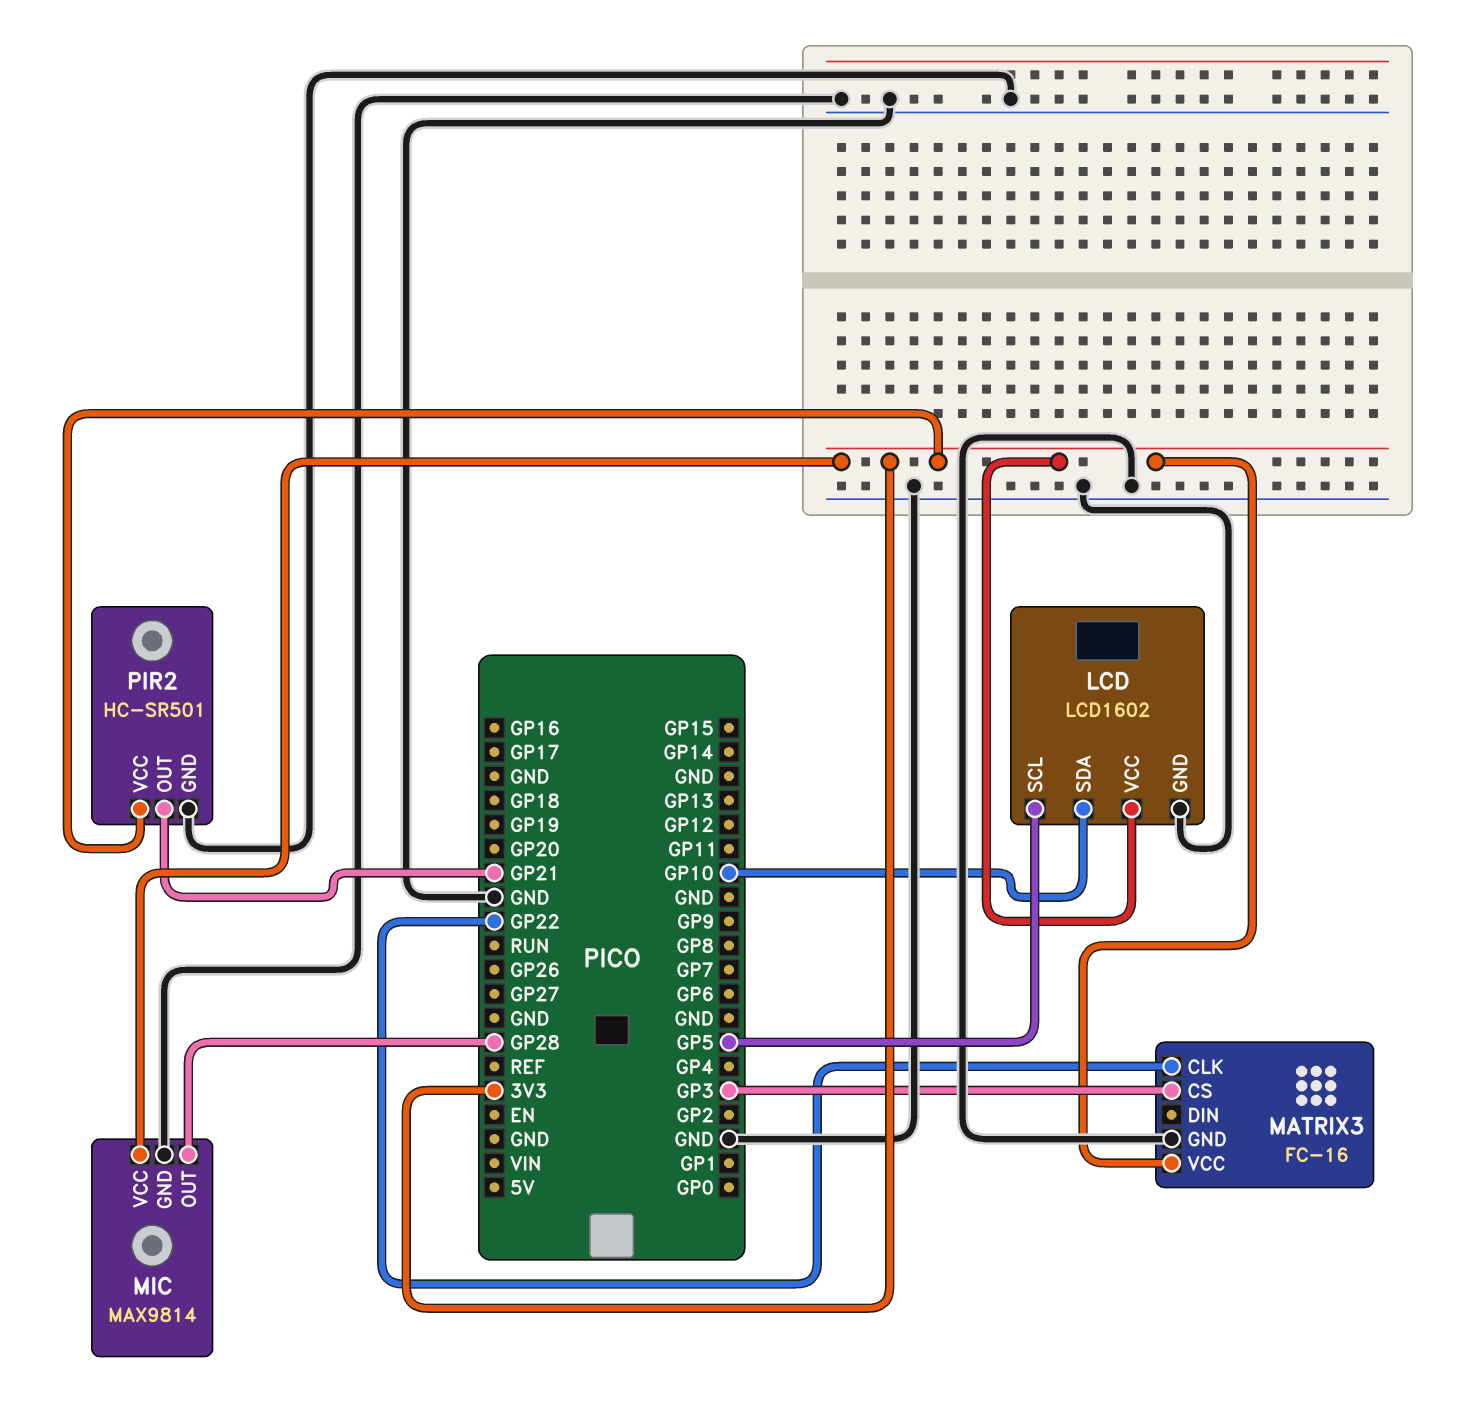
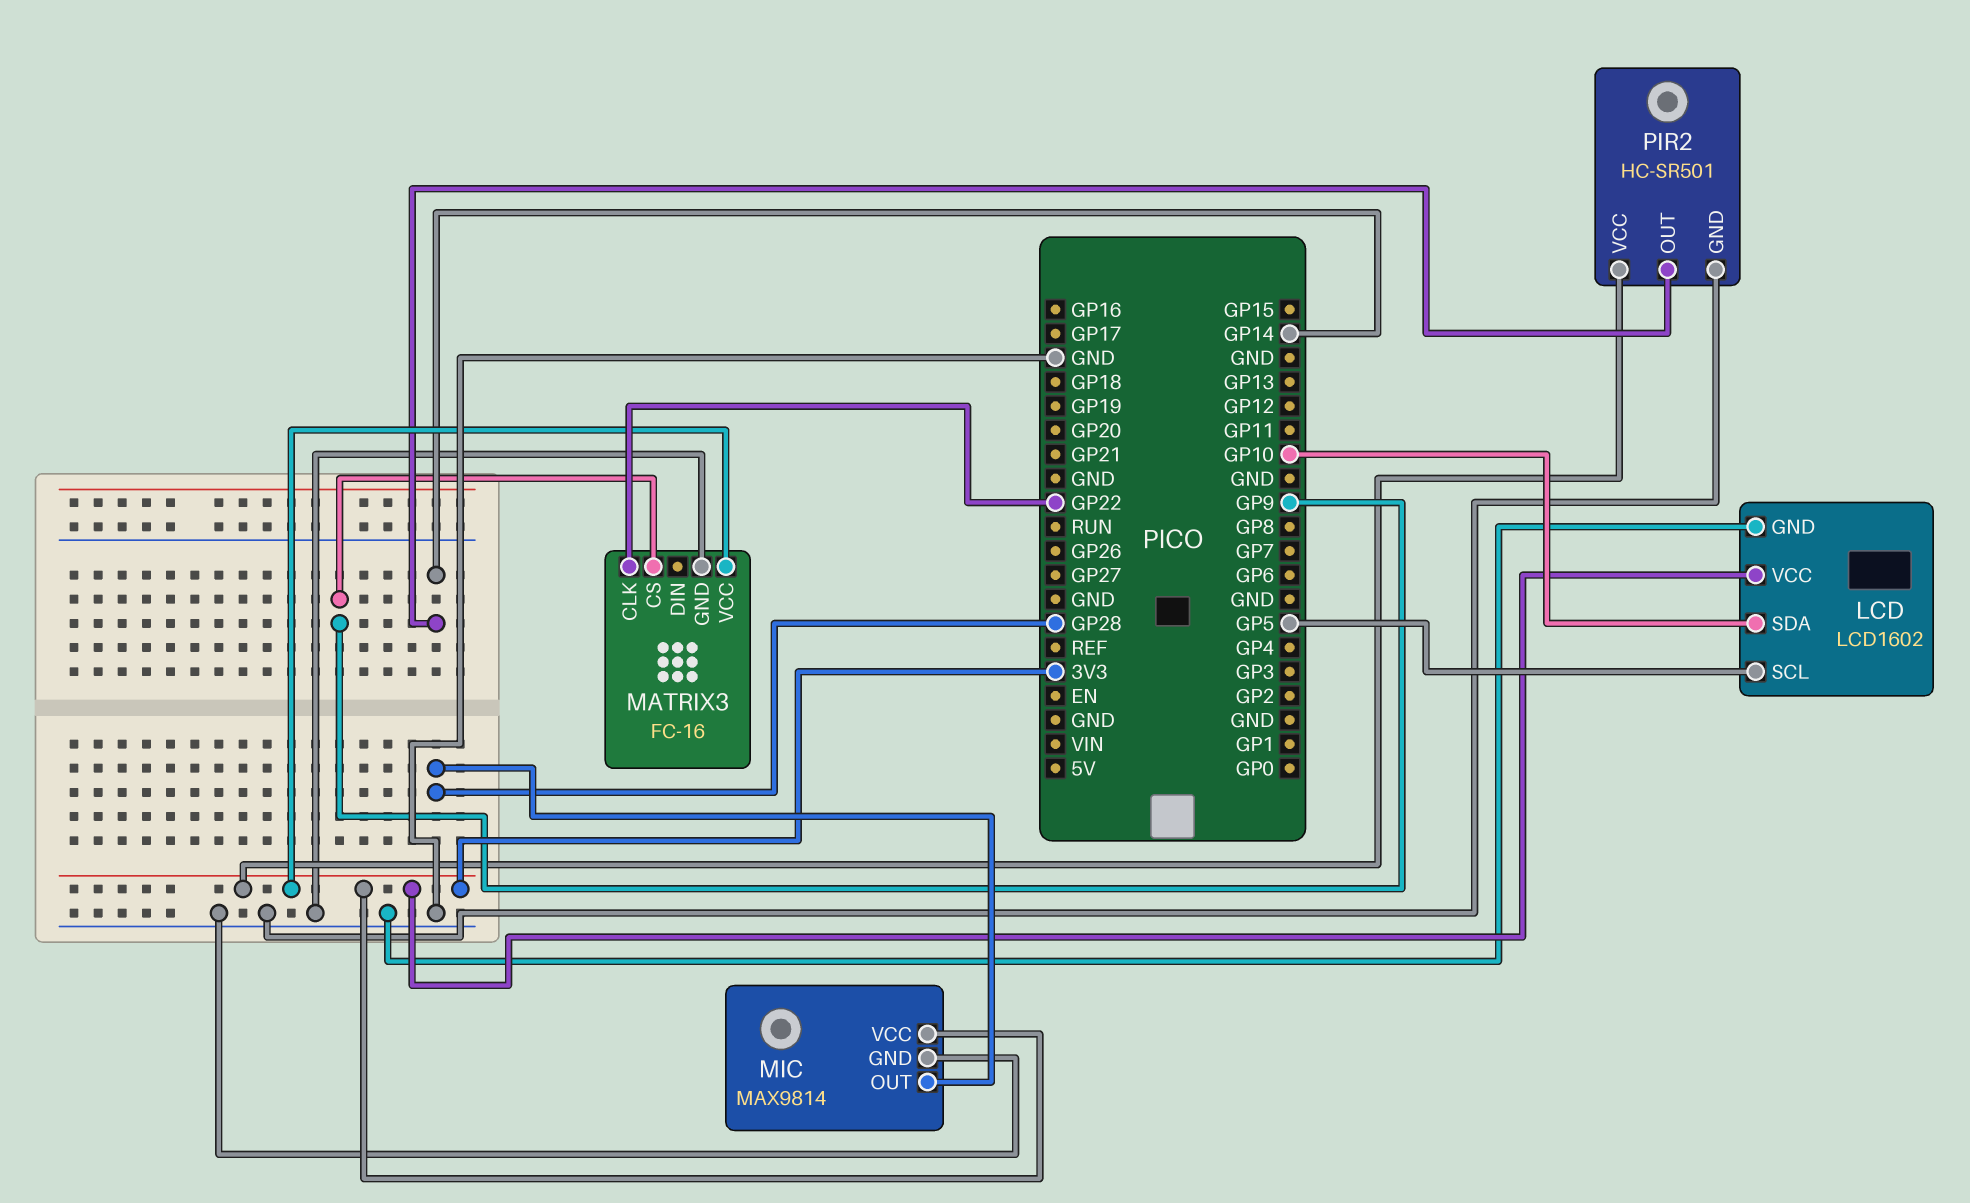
MATRIX3 pin CS: GP3 -> GP9
PIR2 pin OUT: GP21 -> GP14

